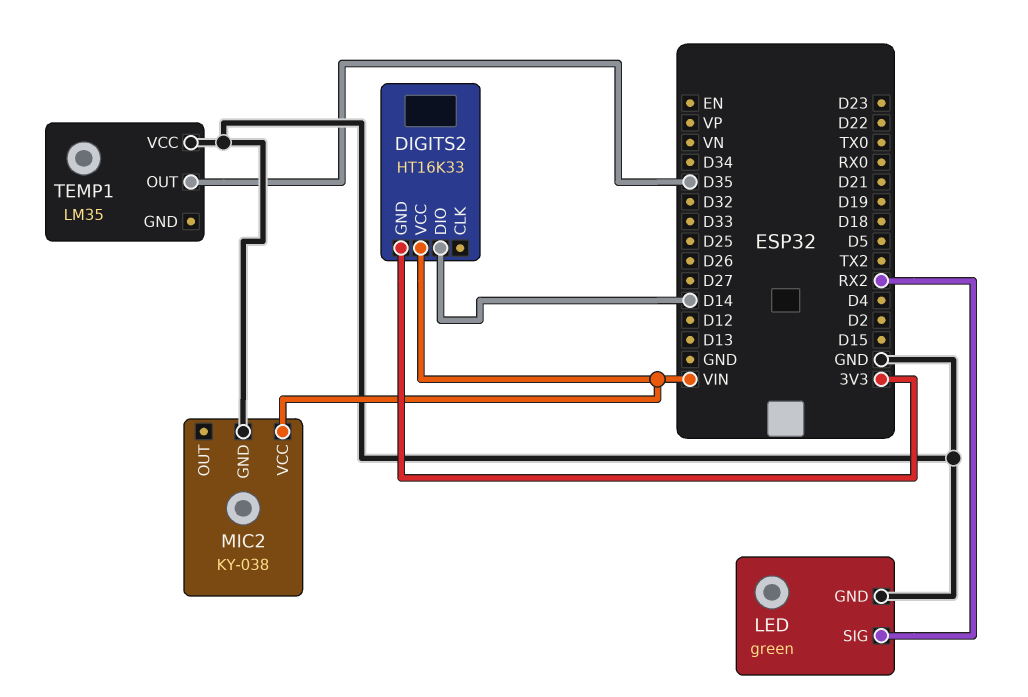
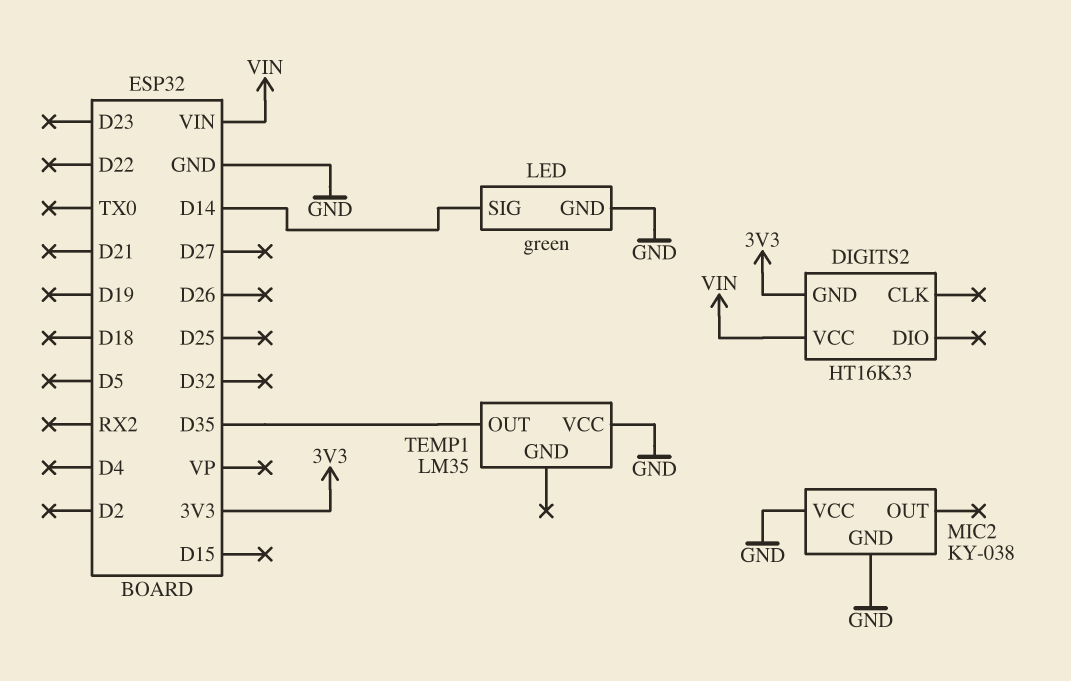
DIGITS2 pin DIO: D14 -> none
LED pin SIG: RX2 -> D14
MIC2 pin VCC: VIN -> GND

